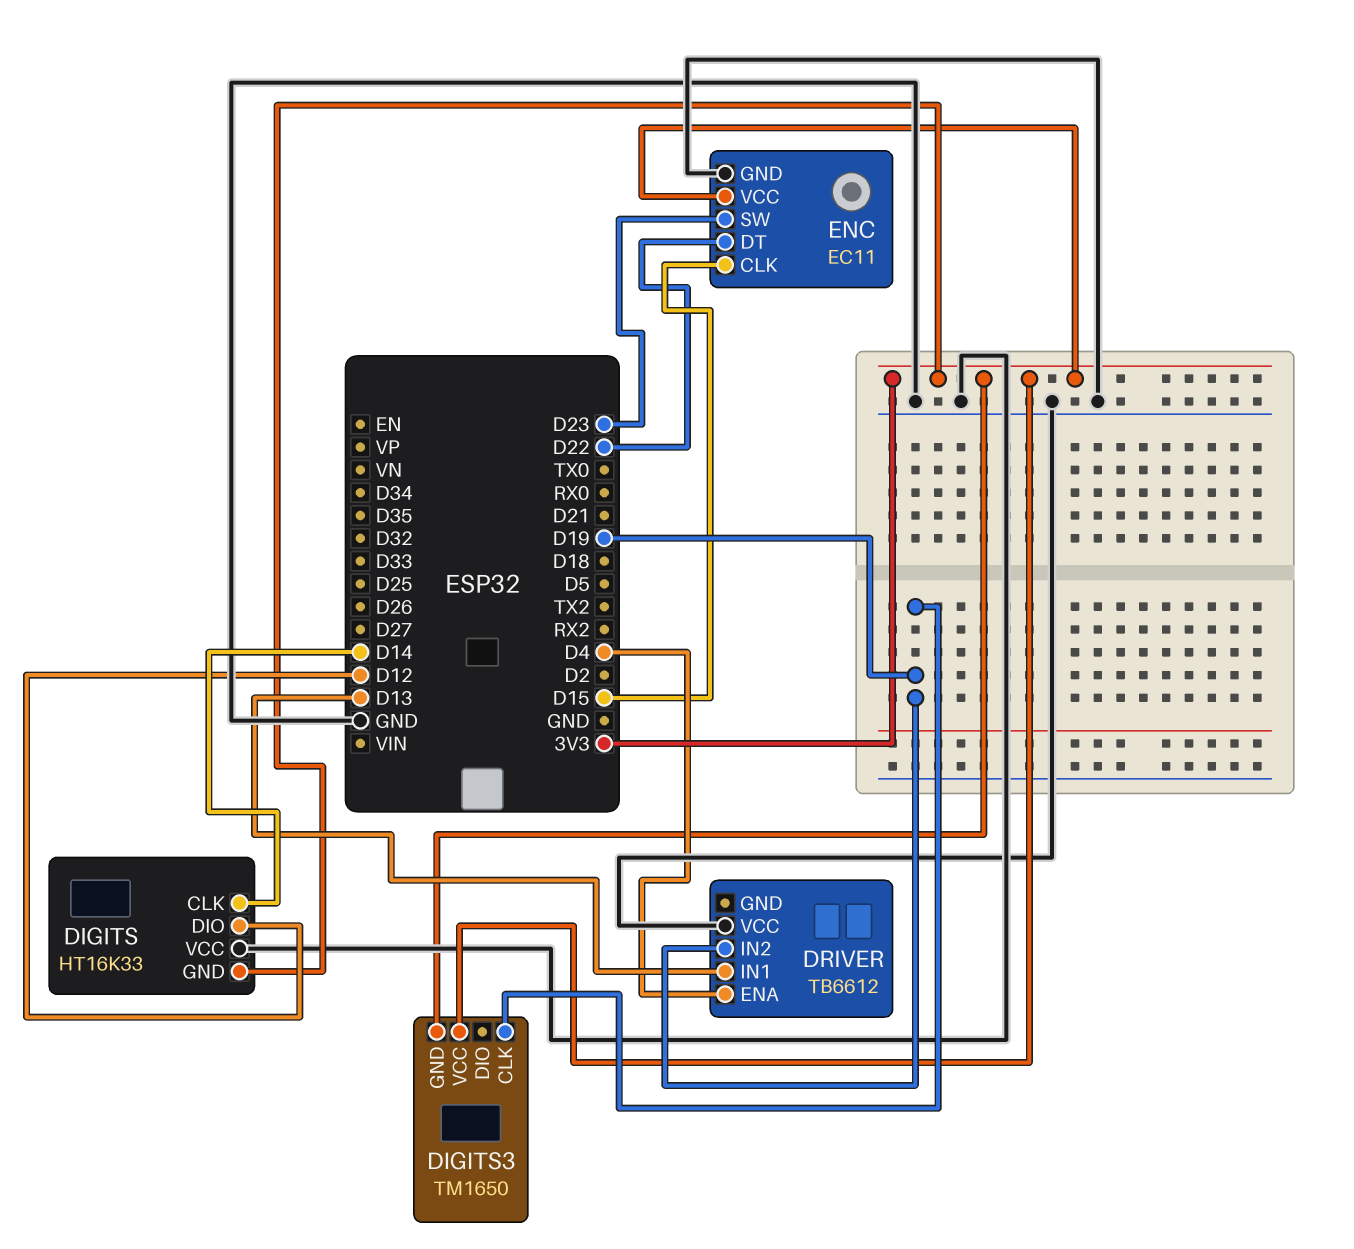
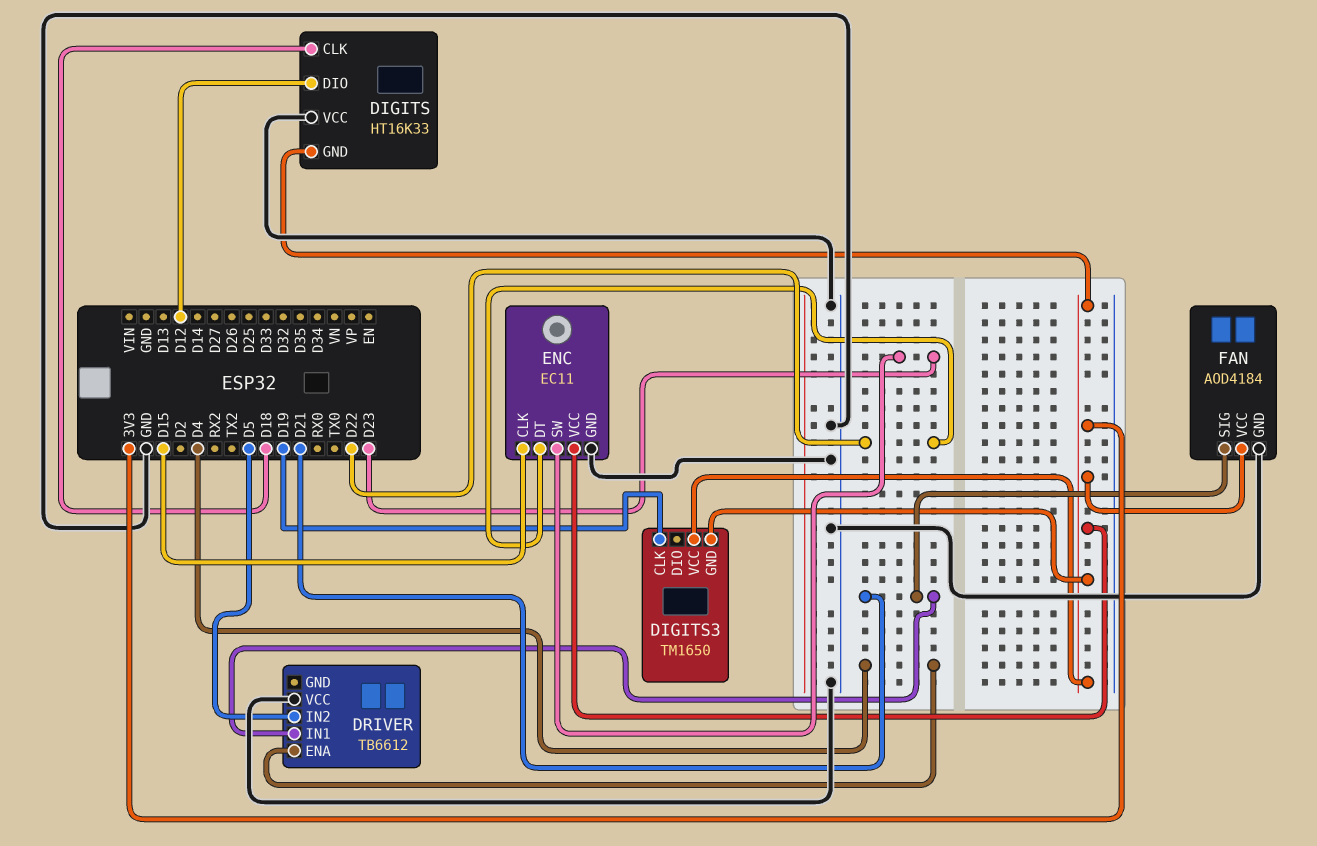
DIGITS pin CLK: D14 -> D18
DRIVER pin IN1: D13 -> D21
DRIVER pin IN2: D19 -> D5
FAN: none -> AOD4184
FAN pin GND: none -> GND
FAN pin SIG: none -> D21
FAN pin VCC: none -> 3V3

